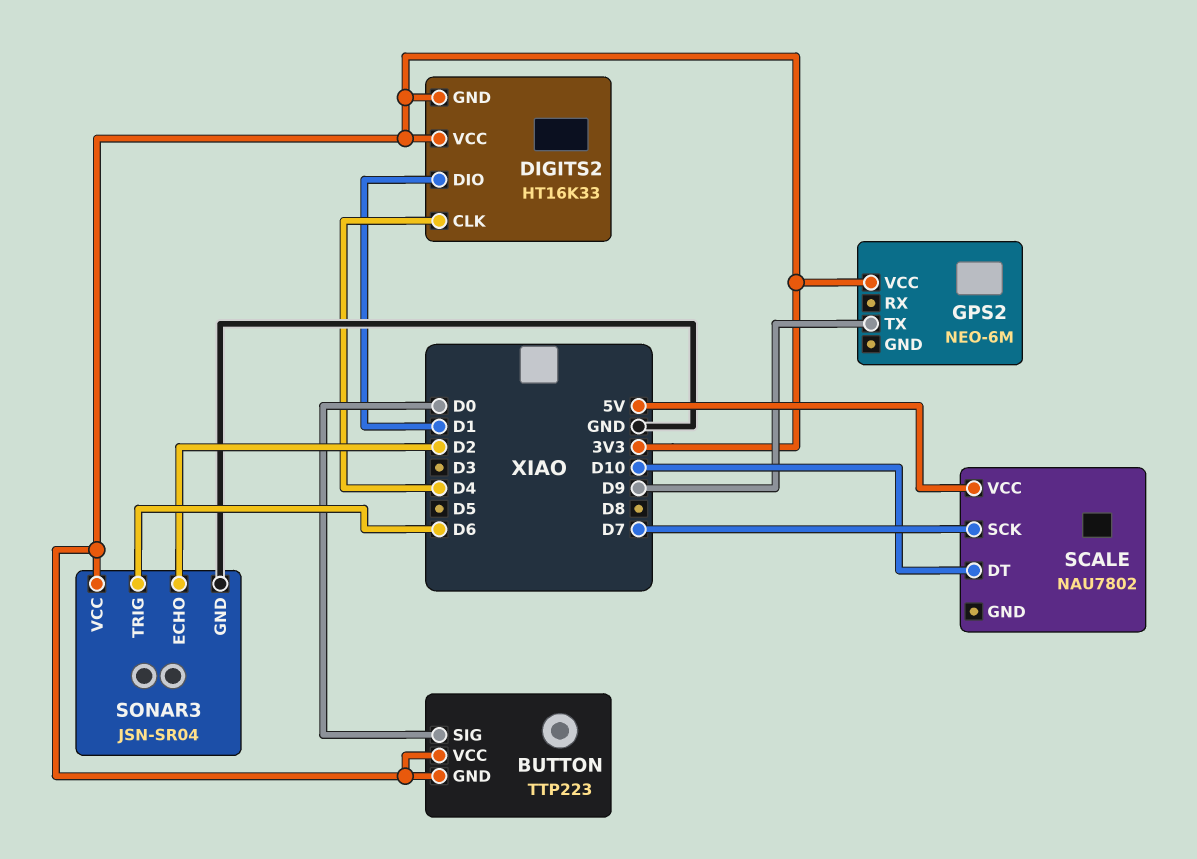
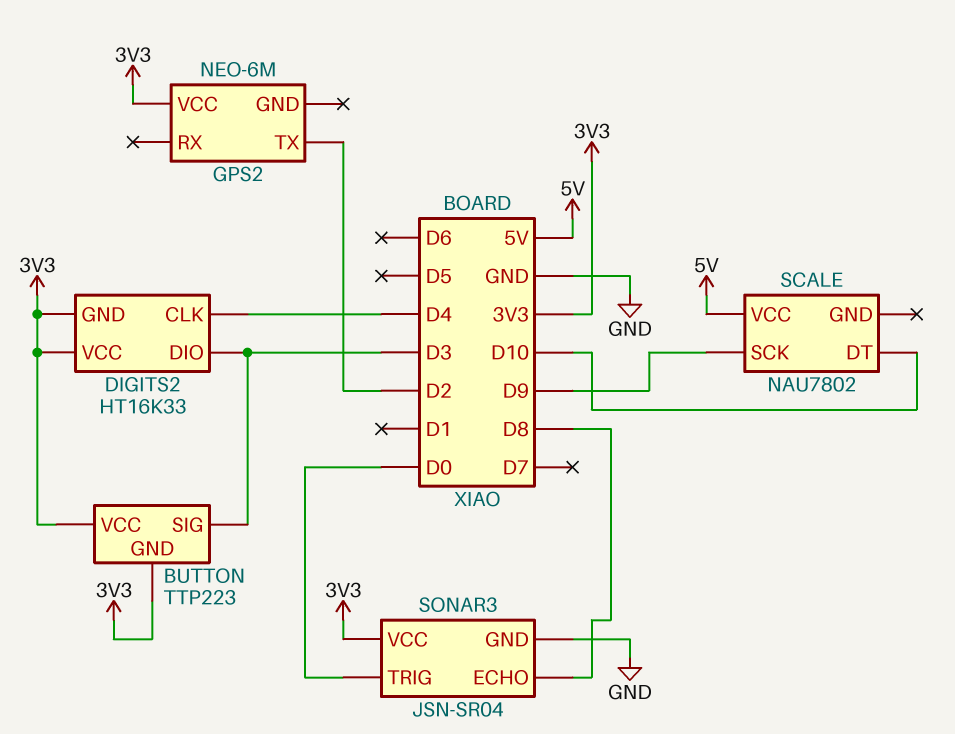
BUTTON pin SIG: D0 -> D3
DIGITS2 pin DIO: D1 -> D3
GPS2 pin TX: D9 -> D2
SCALE pin SCK: D7 -> D9
SONAR3 pin ECHO: D2 -> D8
SONAR3 pin TRIG: D6 -> D0

